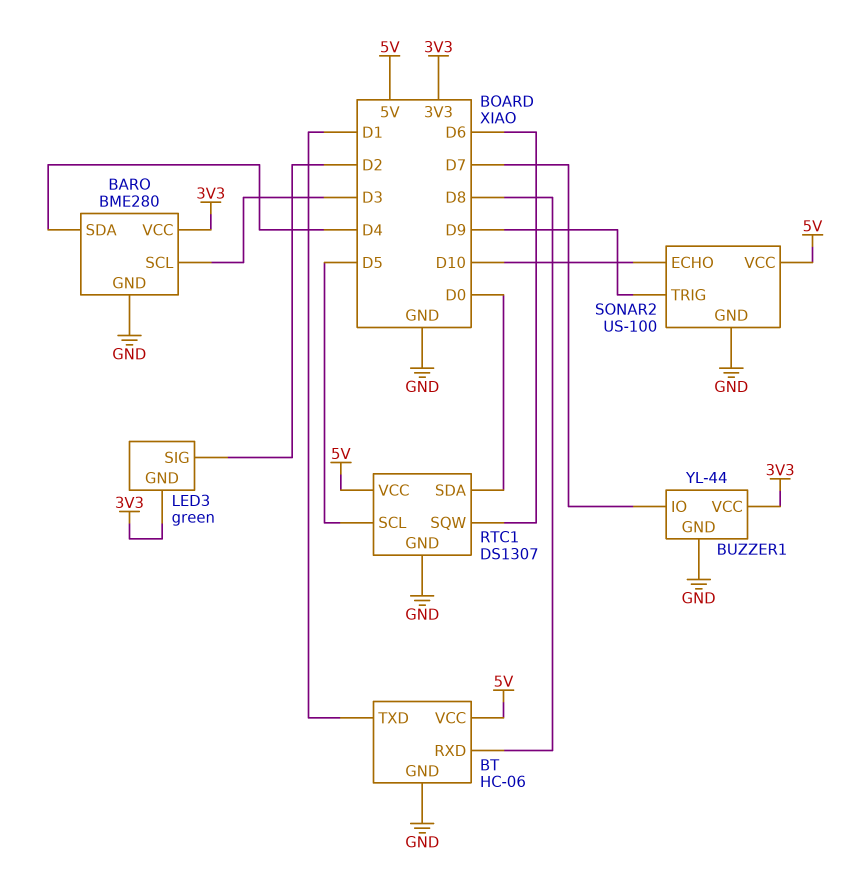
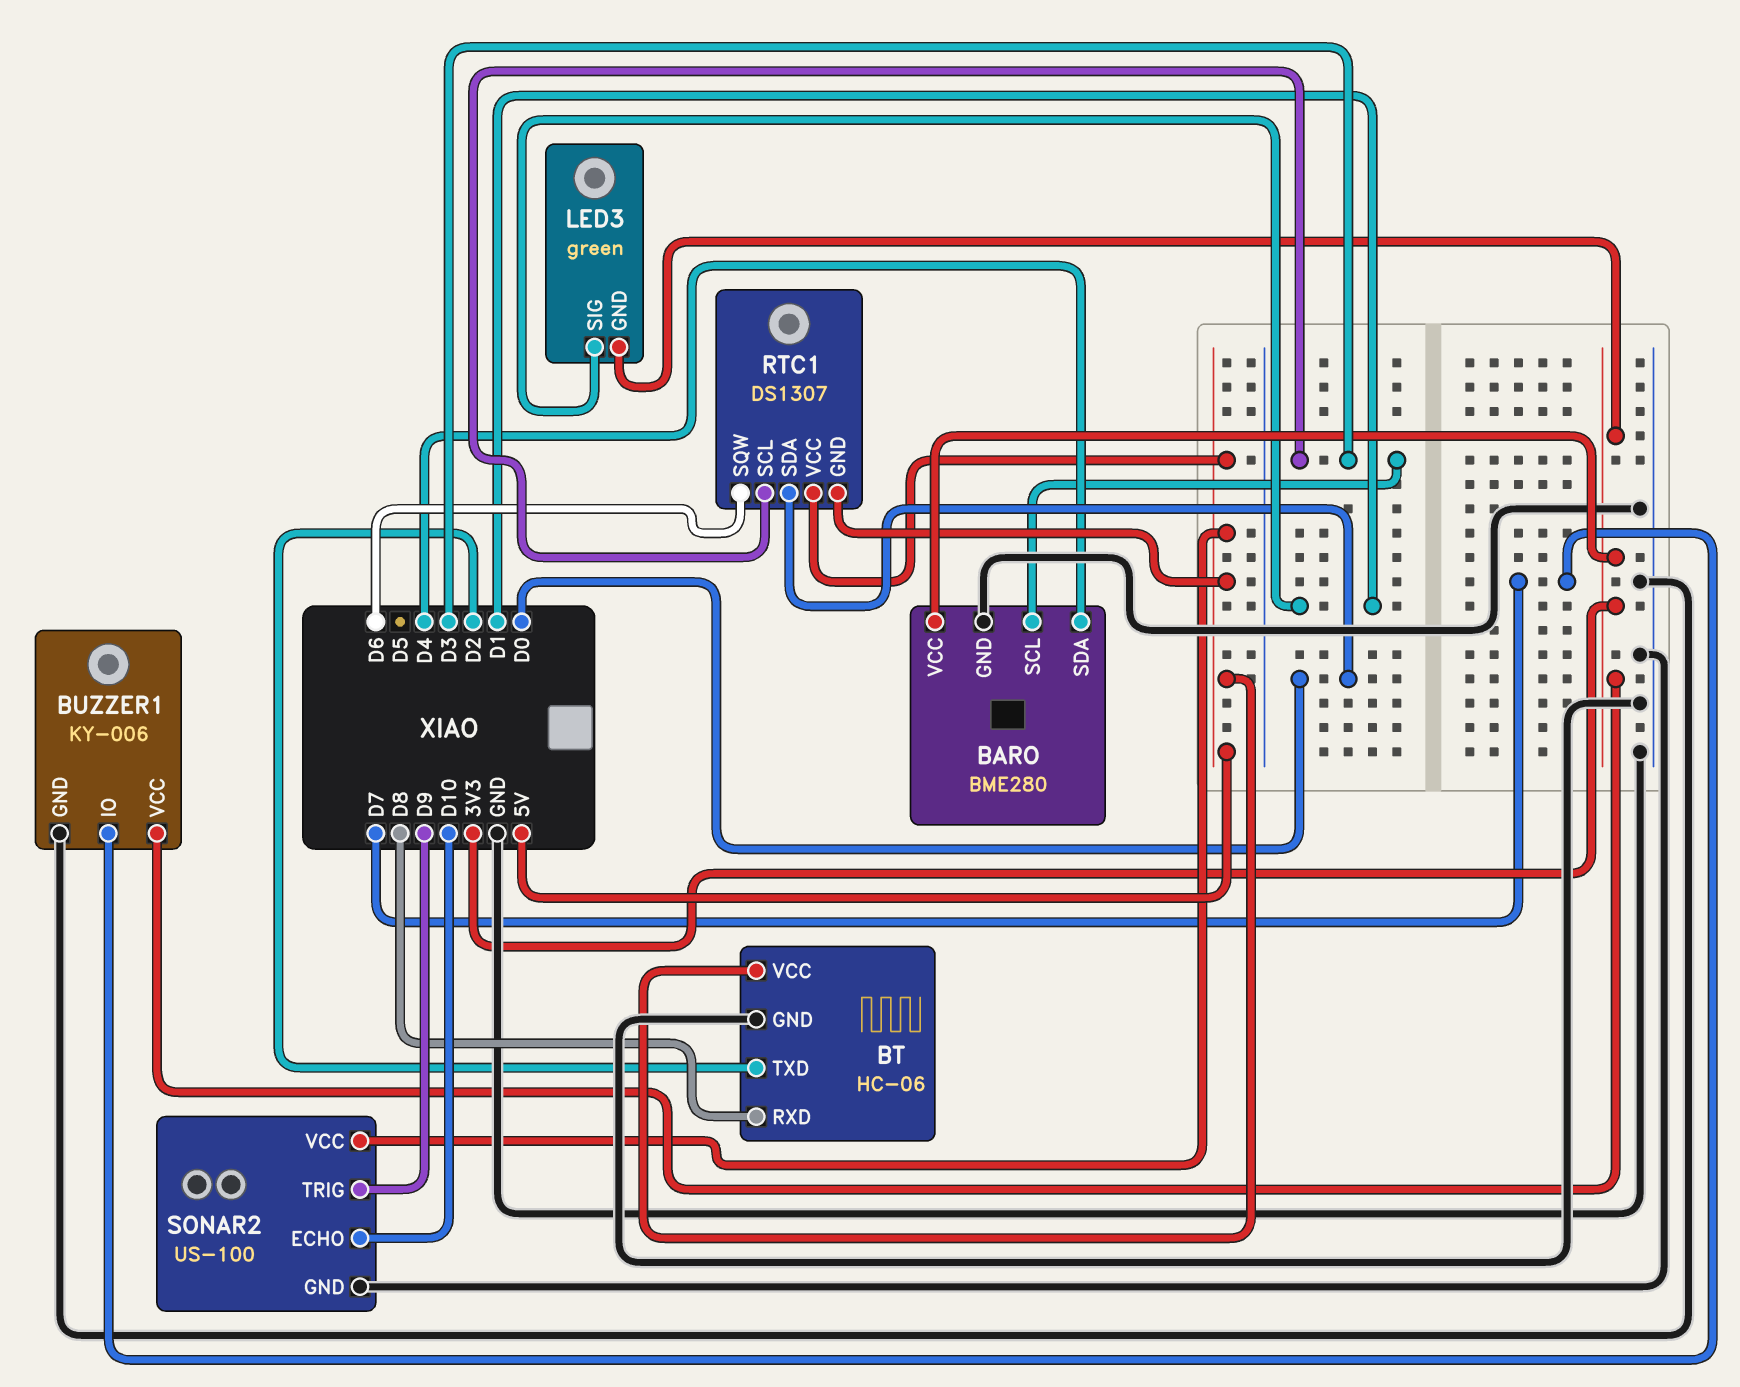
BT pin TXD: D1 -> D2
BUZZER1: YL-44 -> KY-006
LED3 pin SIG: D2 -> D1
RTC1 pin GND: GND -> 5V
RTC1 pin SCL: D5 -> D3

